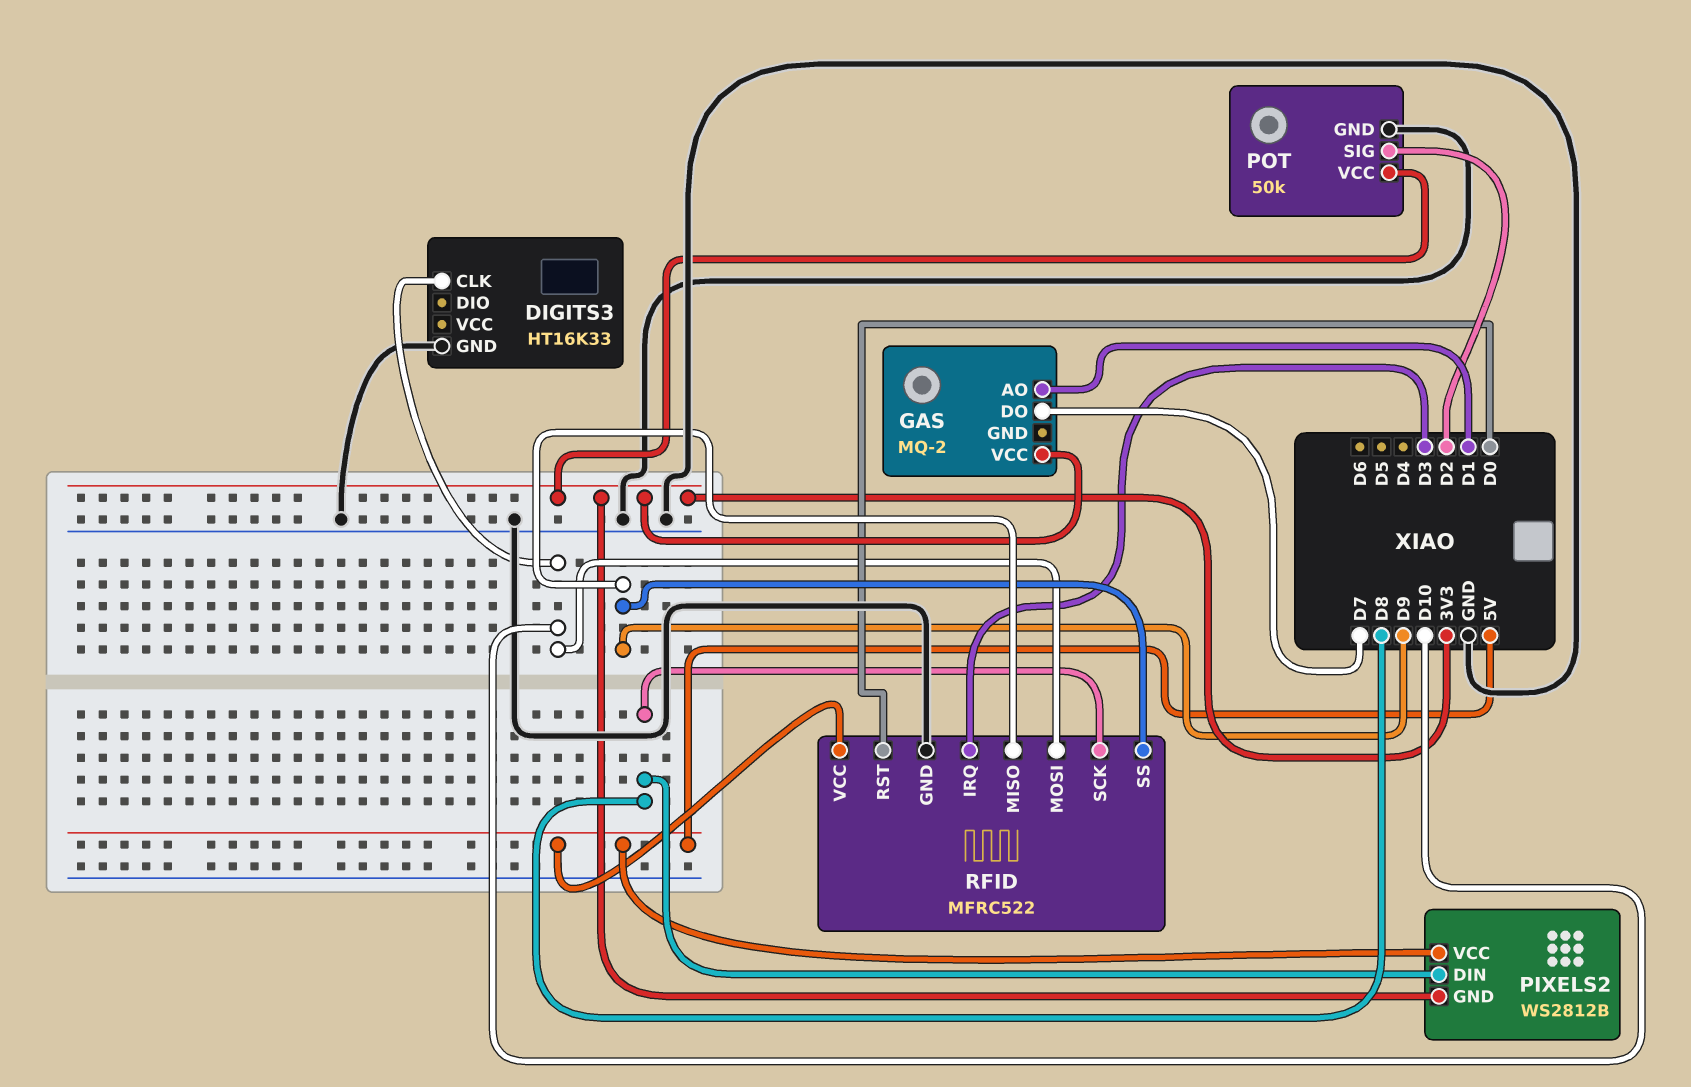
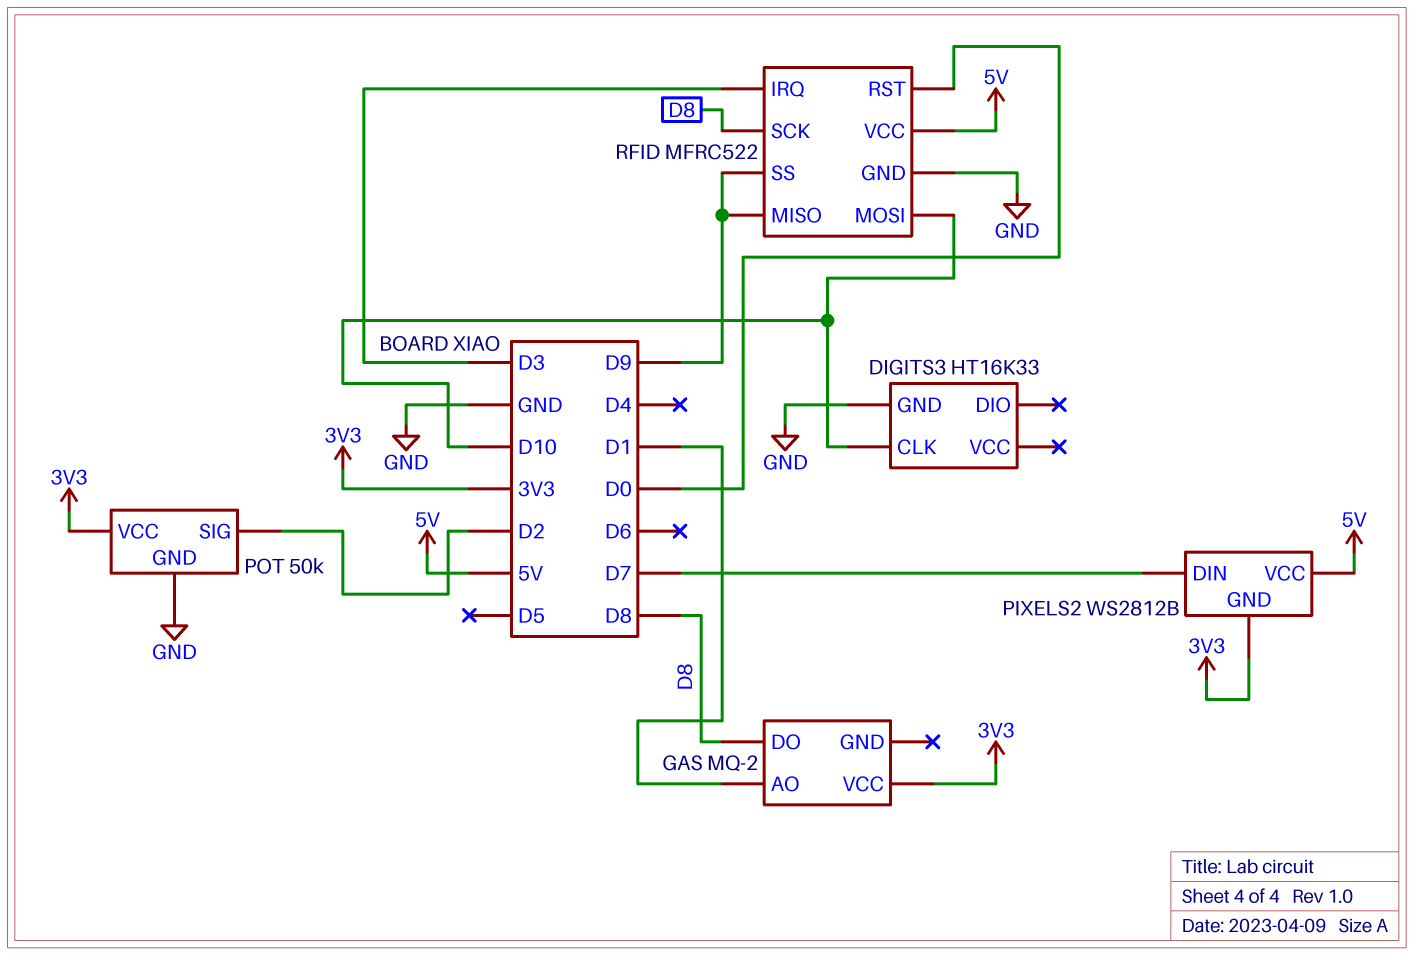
GAS pin DO: D7 -> D8
PIXELS2 pin DIN: D8 -> D7

